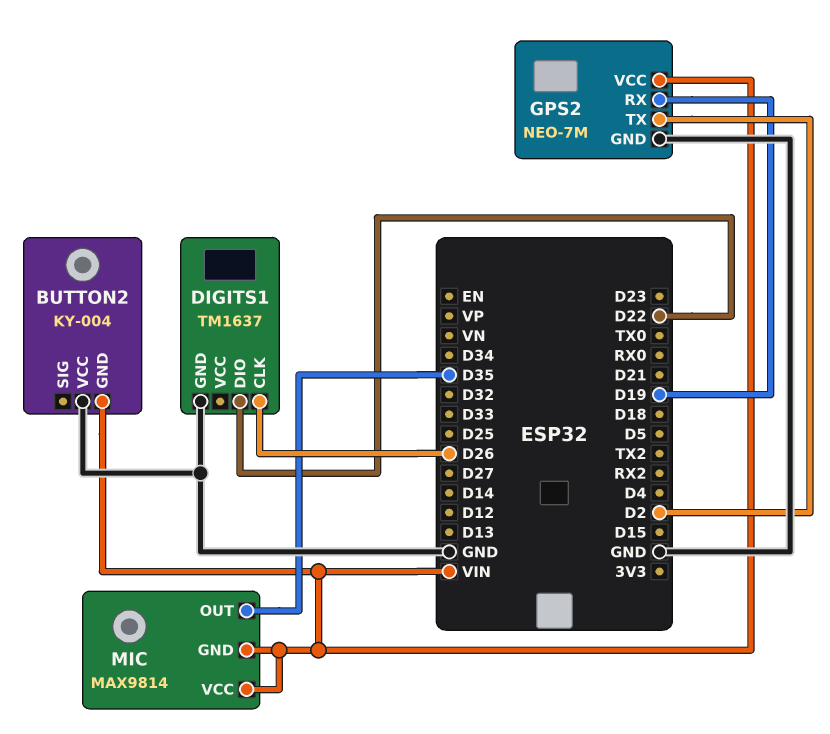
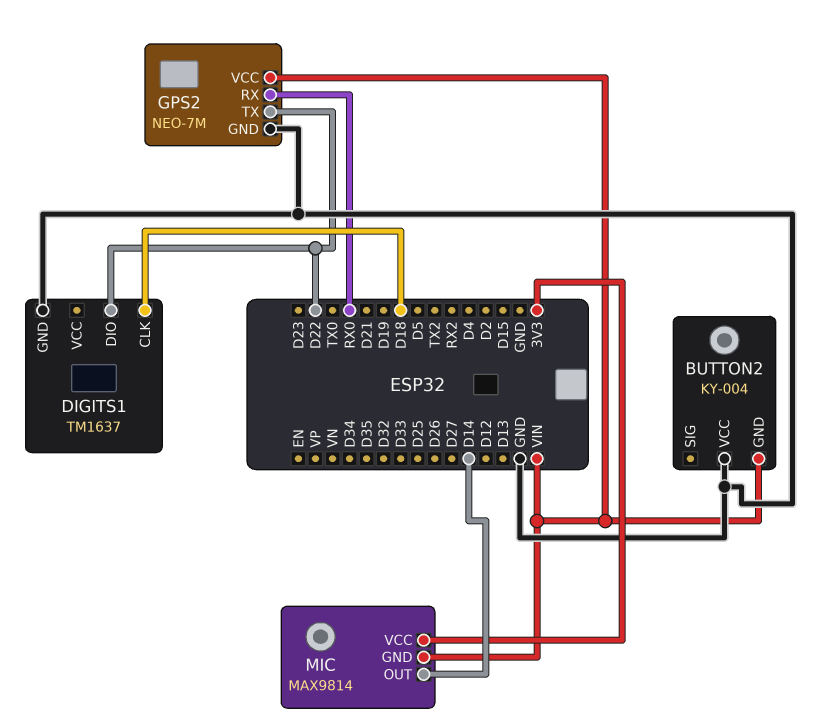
DIGITS1 pin CLK: D26 -> D18
GPS2 pin RX: D19 -> RX0
GPS2 pin TX: D2 -> D22
MIC pin OUT: D35 -> D14
MIC pin VCC: VIN -> 3V3

